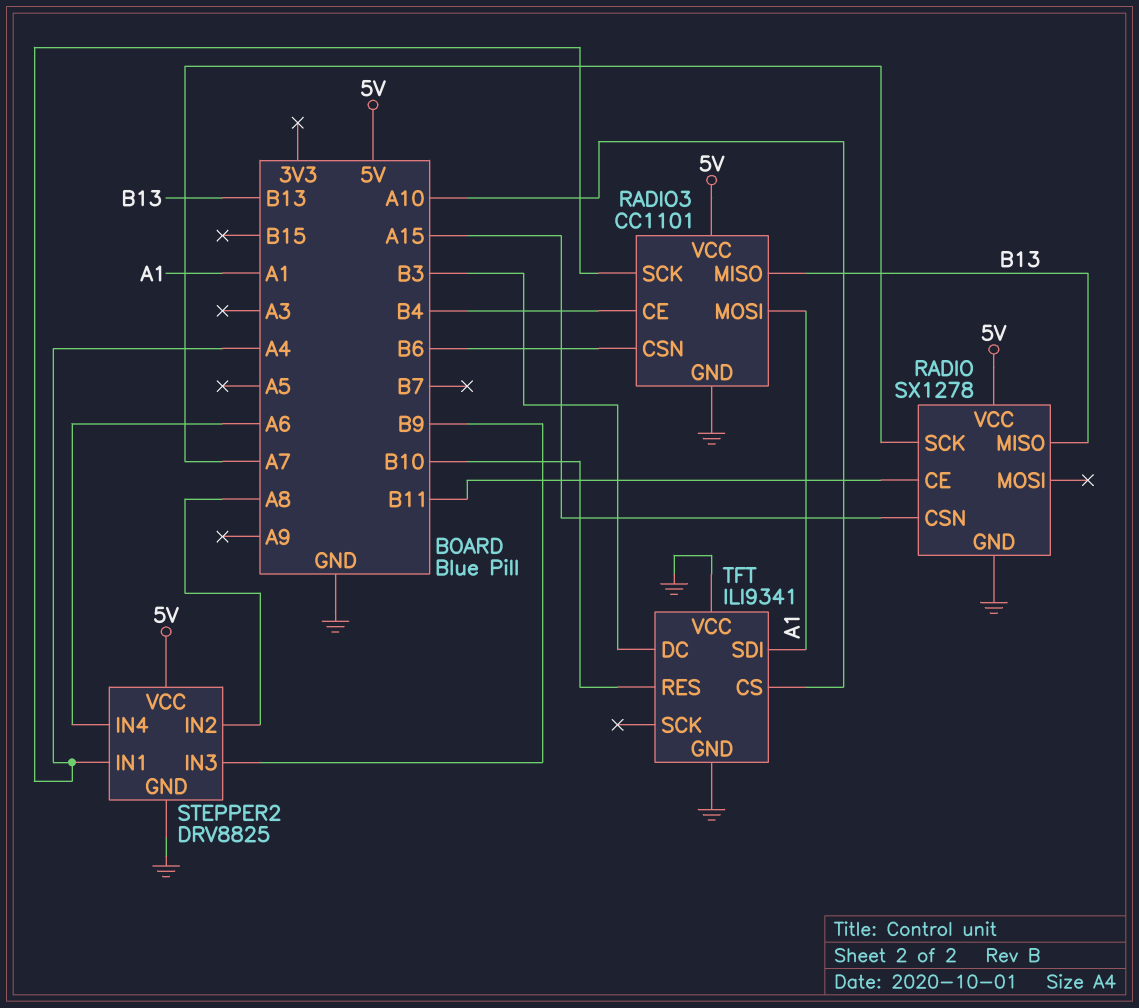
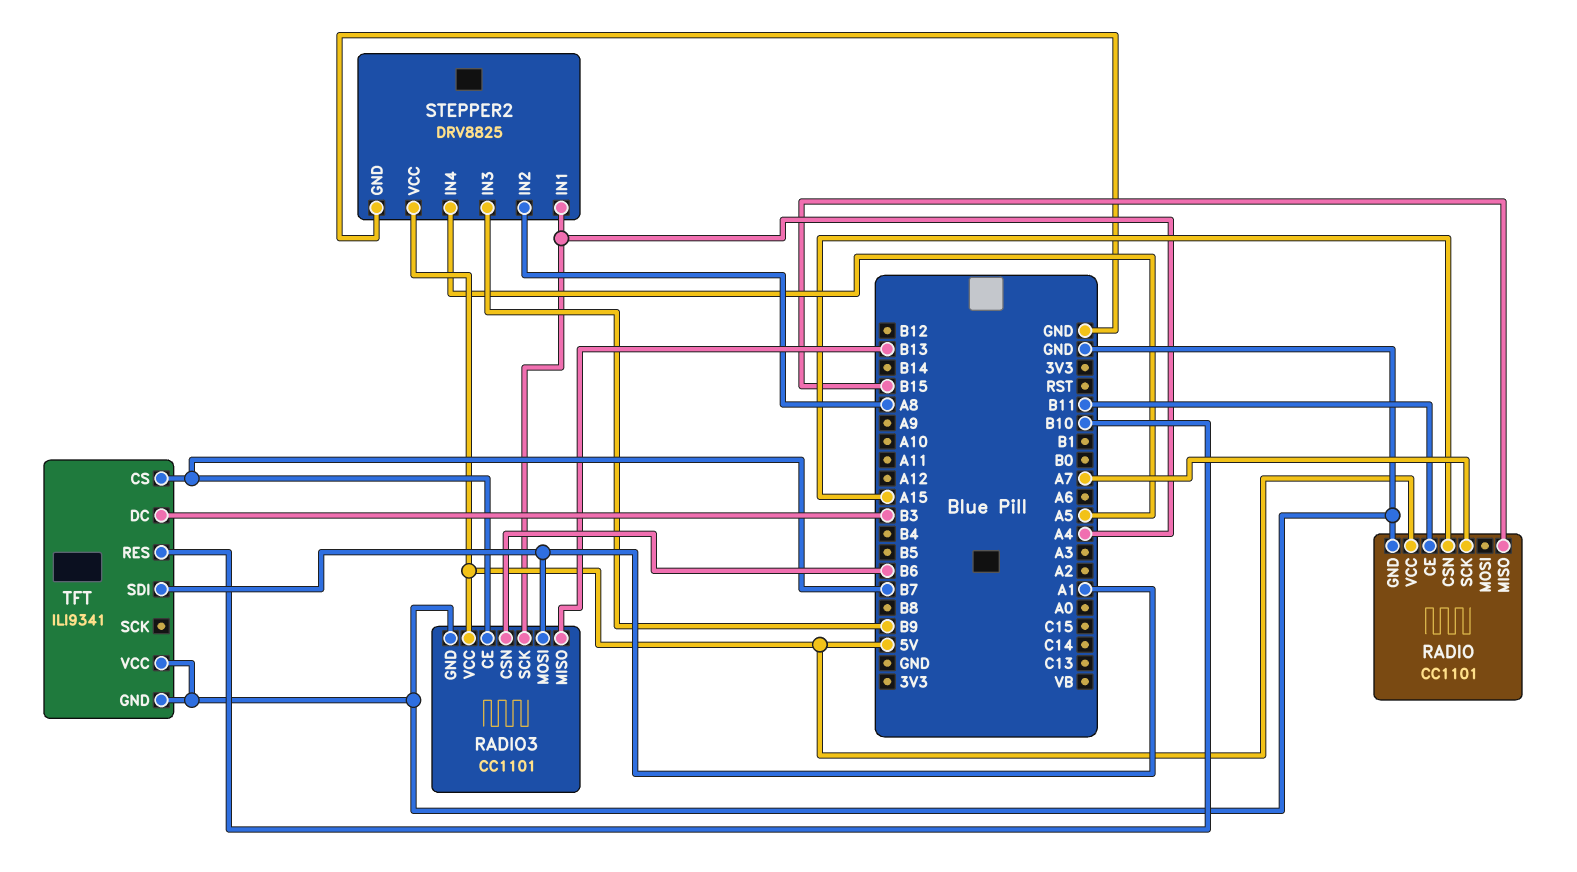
RADIO: SX1278 -> CC1101
RADIO pin MISO: B13 -> B15
RADIO3 pin CE: B4 -> B7
STEPPER2 pin IN4: A6 -> A5
TFT pin CS: A10 -> B7

